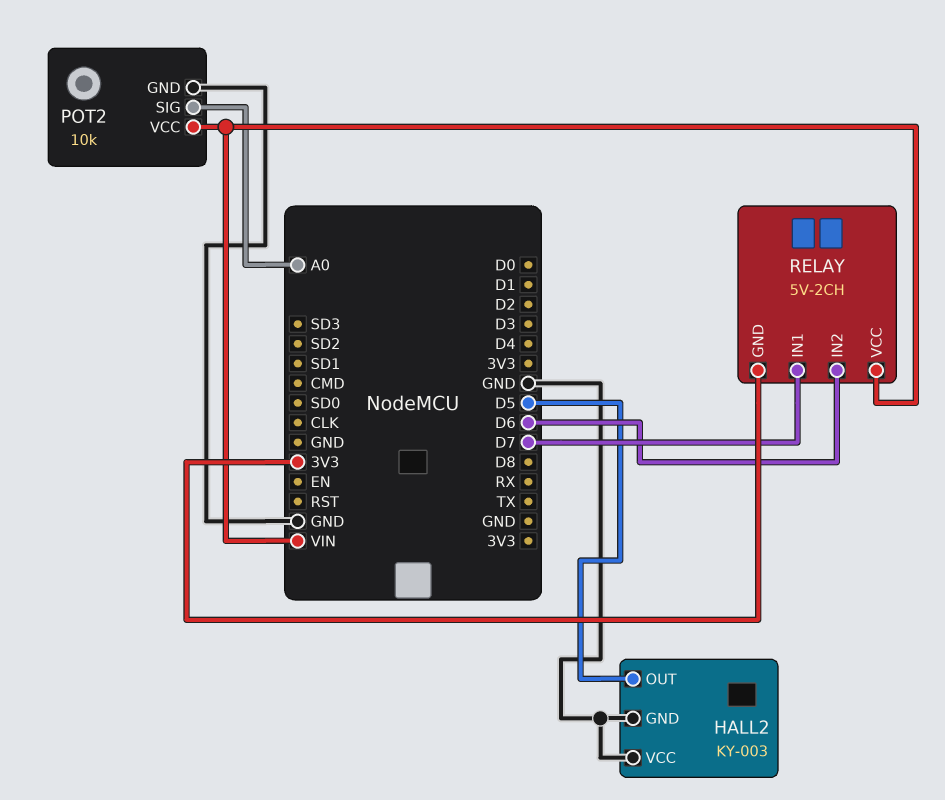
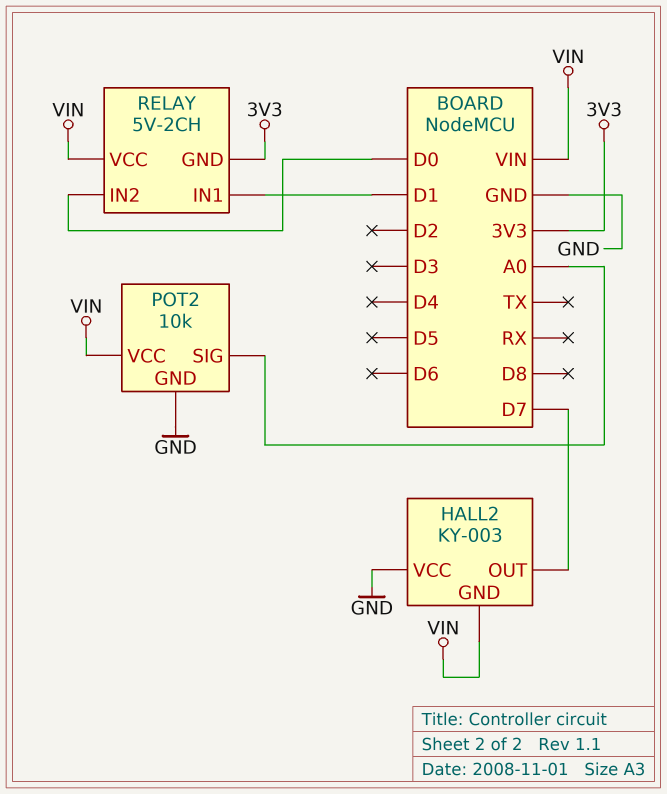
HALL2 pin GND: GND -> VIN
HALL2 pin OUT: D5 -> D7
RELAY pin IN1: D7 -> D1
RELAY pin IN2: D6 -> D0

